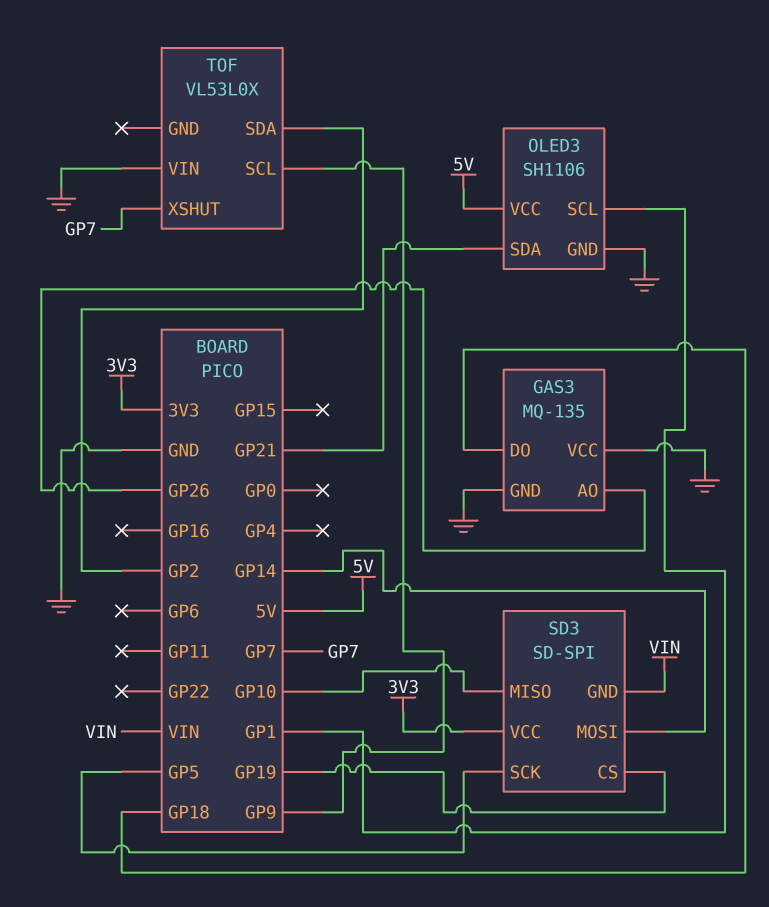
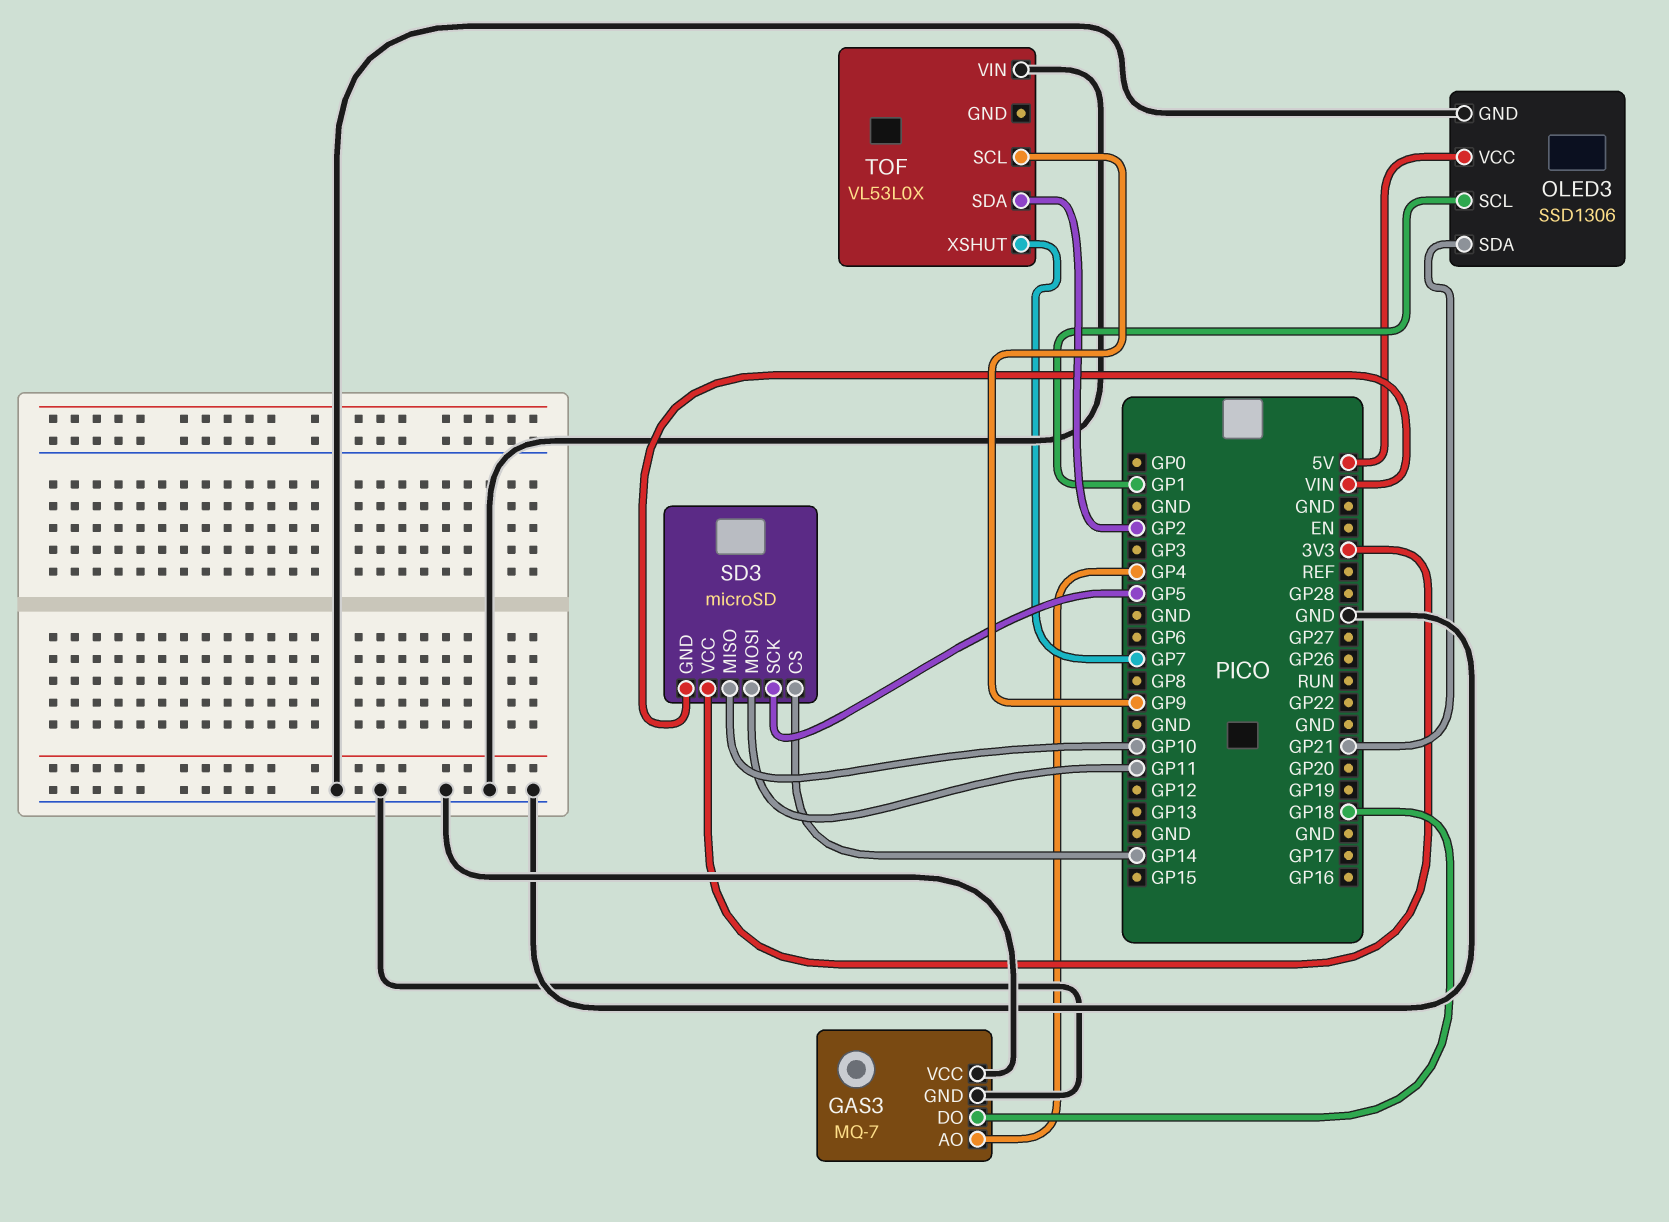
GAS3: MQ-135 -> MQ-7
GAS3 pin AO: GP26 -> GP4
OLED3: SH1106 -> SSD1306
SD3: SD-SPI -> microSD
SD3 pin CS: GP19 -> GP14
SD3 pin MOSI: GP14 -> GP11

